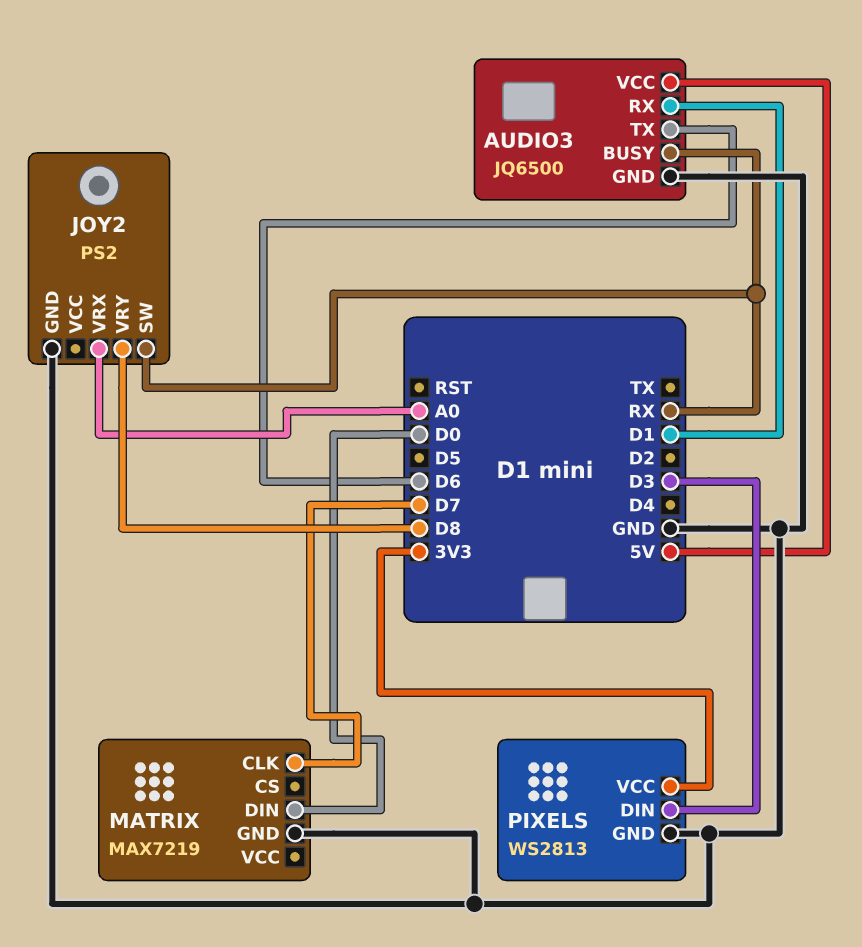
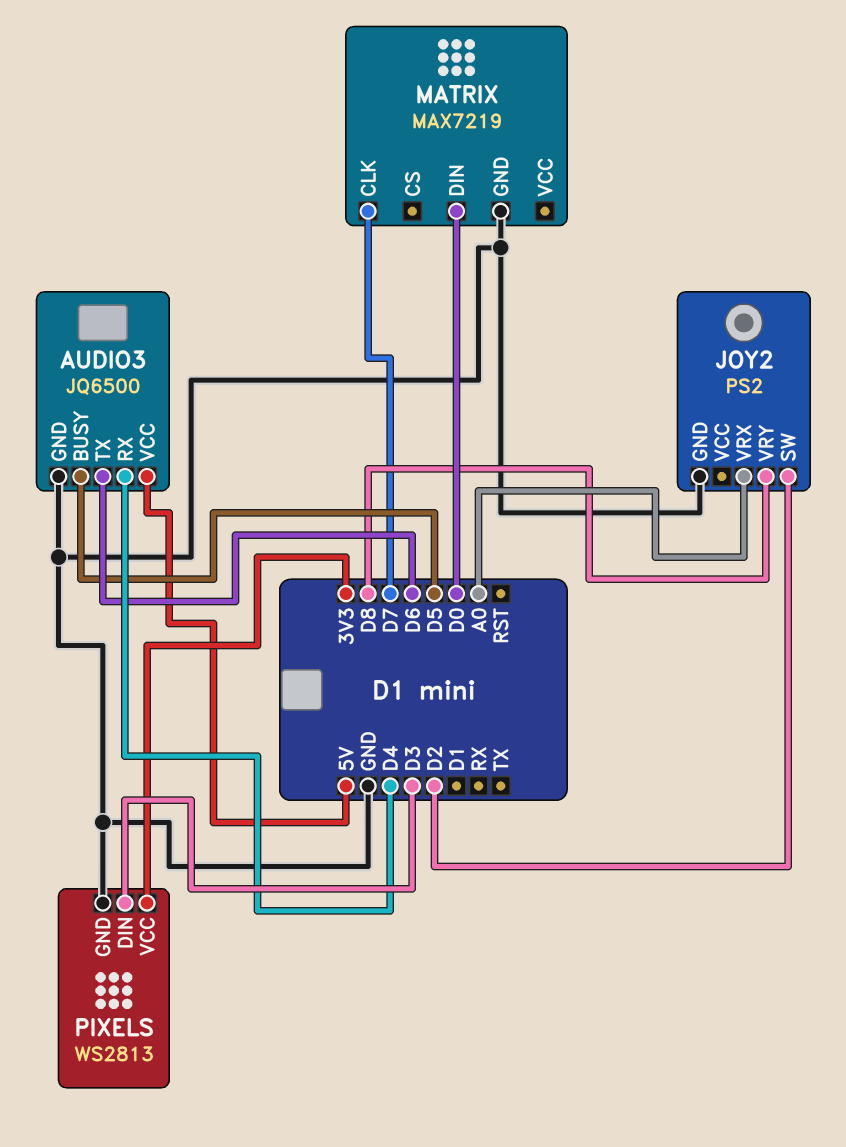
AUDIO3 pin BUSY: RX -> D5
AUDIO3 pin RX: D1 -> D4
JOY2 pin SW: RX -> D2

